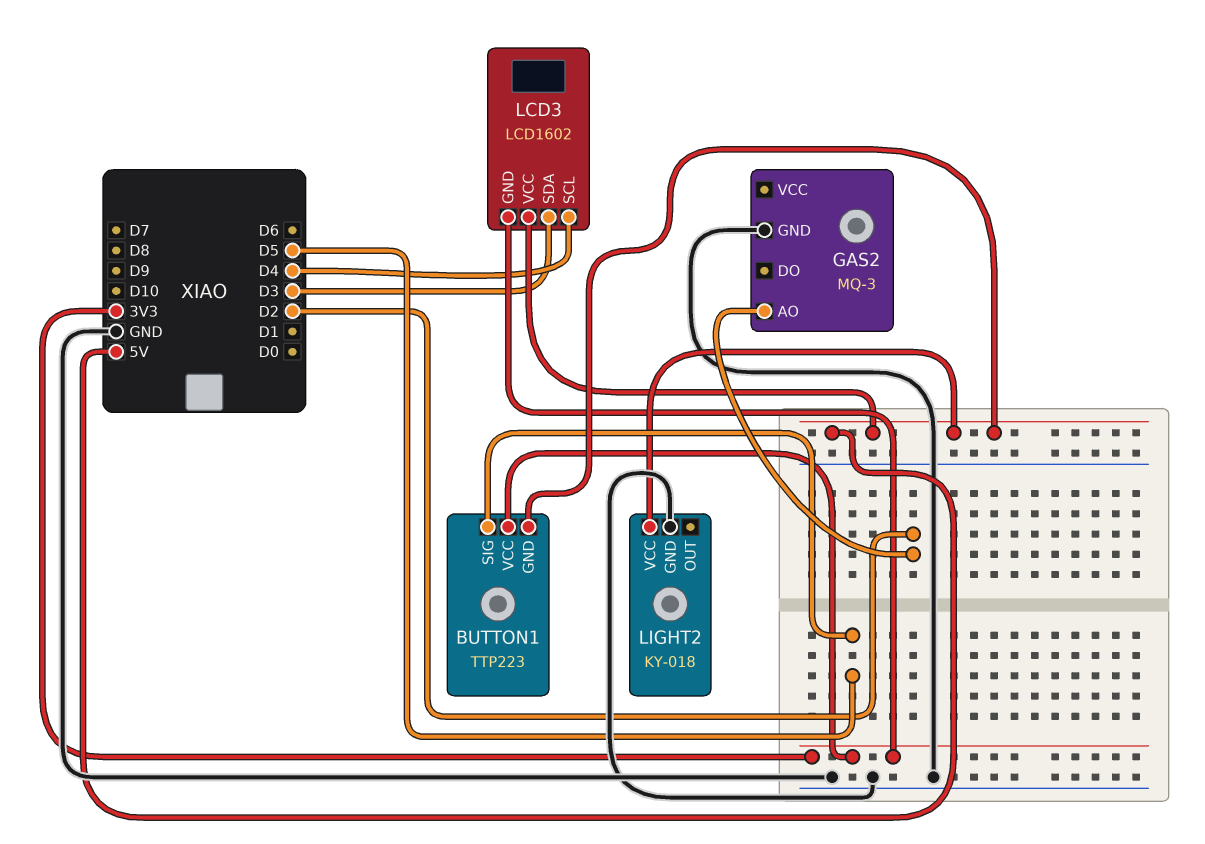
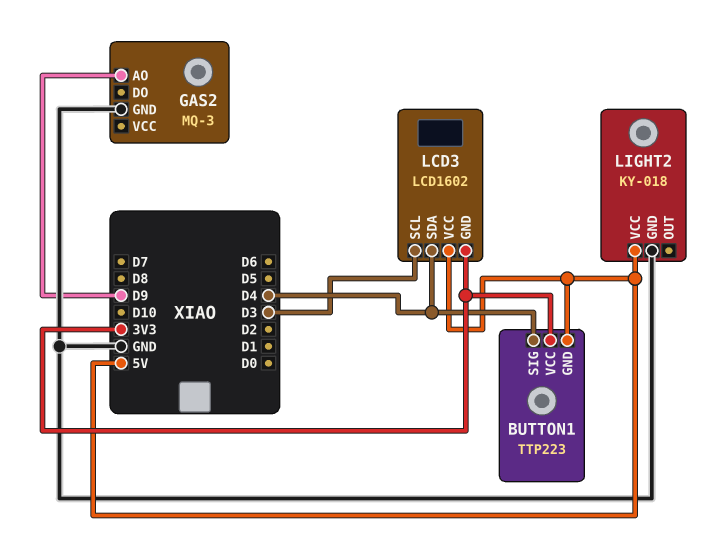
BUTTON1 pin SIG: D5 -> D4
GAS2 pin AO: D2 -> D9
LCD3 pin SCL: D4 -> D3
LCD3 pin SDA: D3 -> D4

